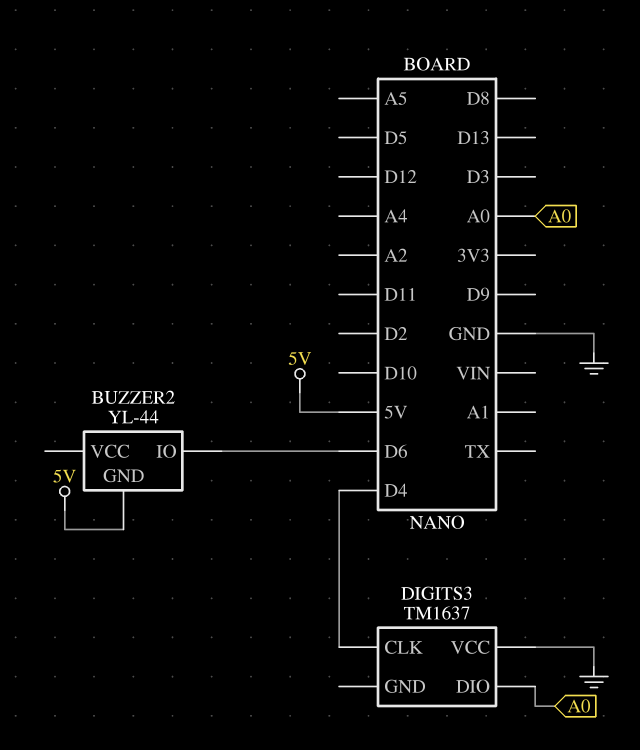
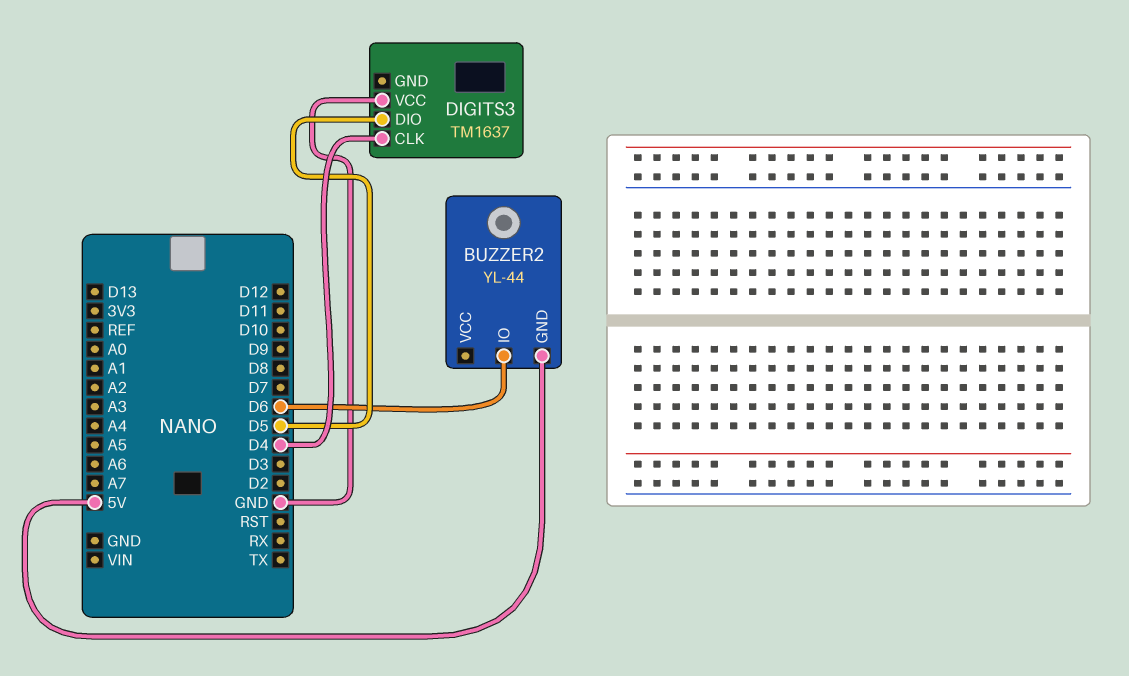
DIGITS3 pin DIO: A0 -> D5

